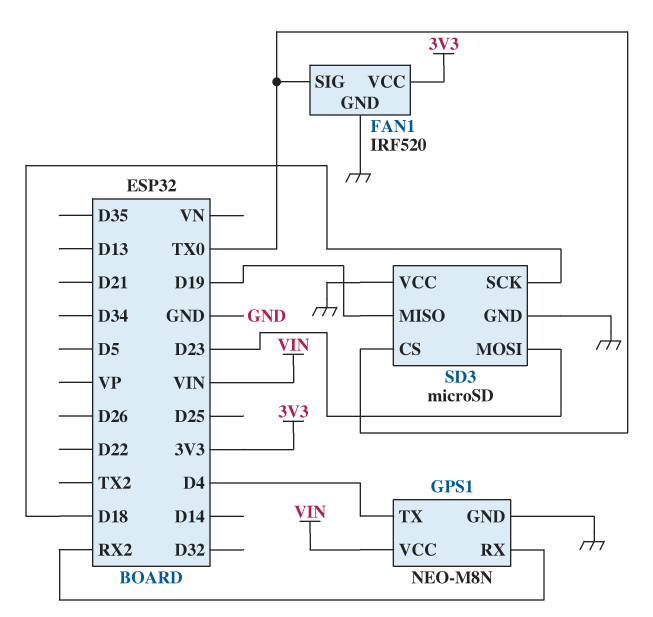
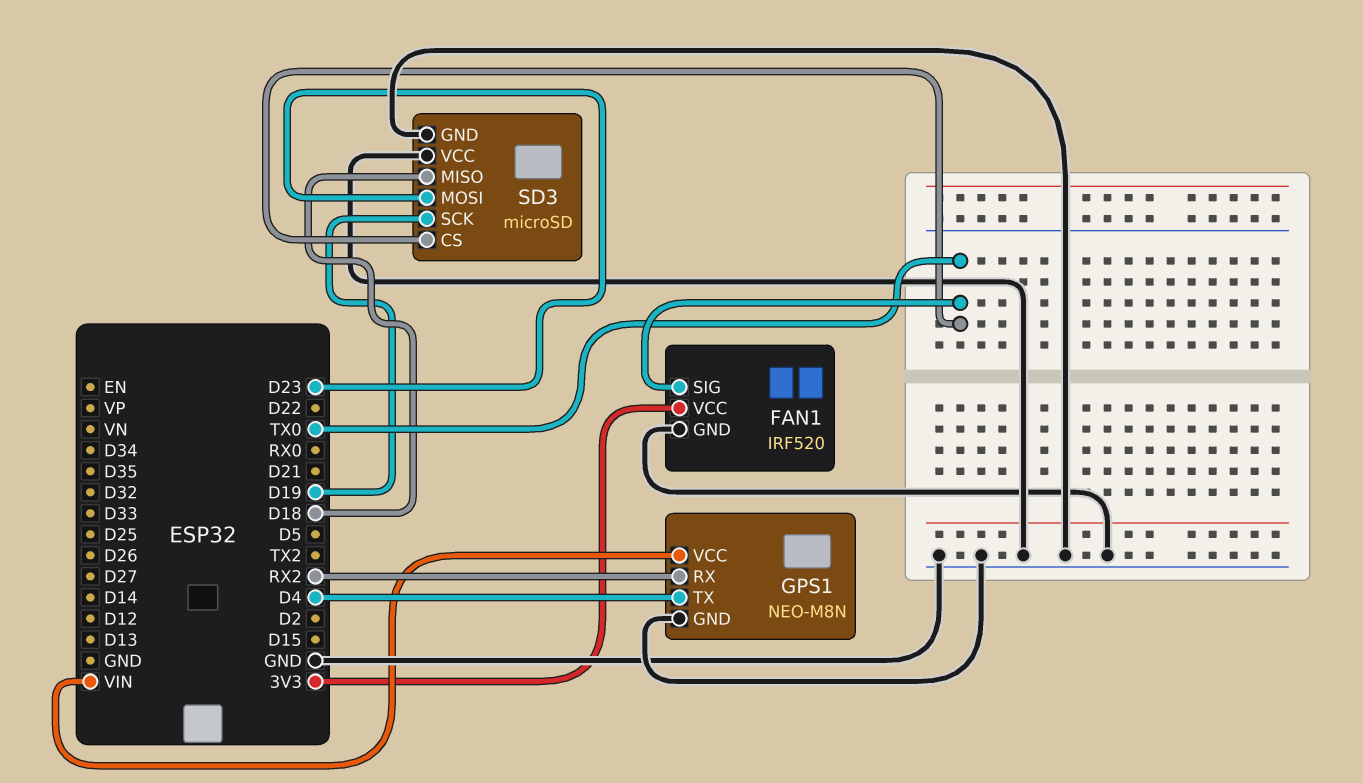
SD3 pin MISO: D19 -> D18
SD3 pin SCK: D18 -> D19

